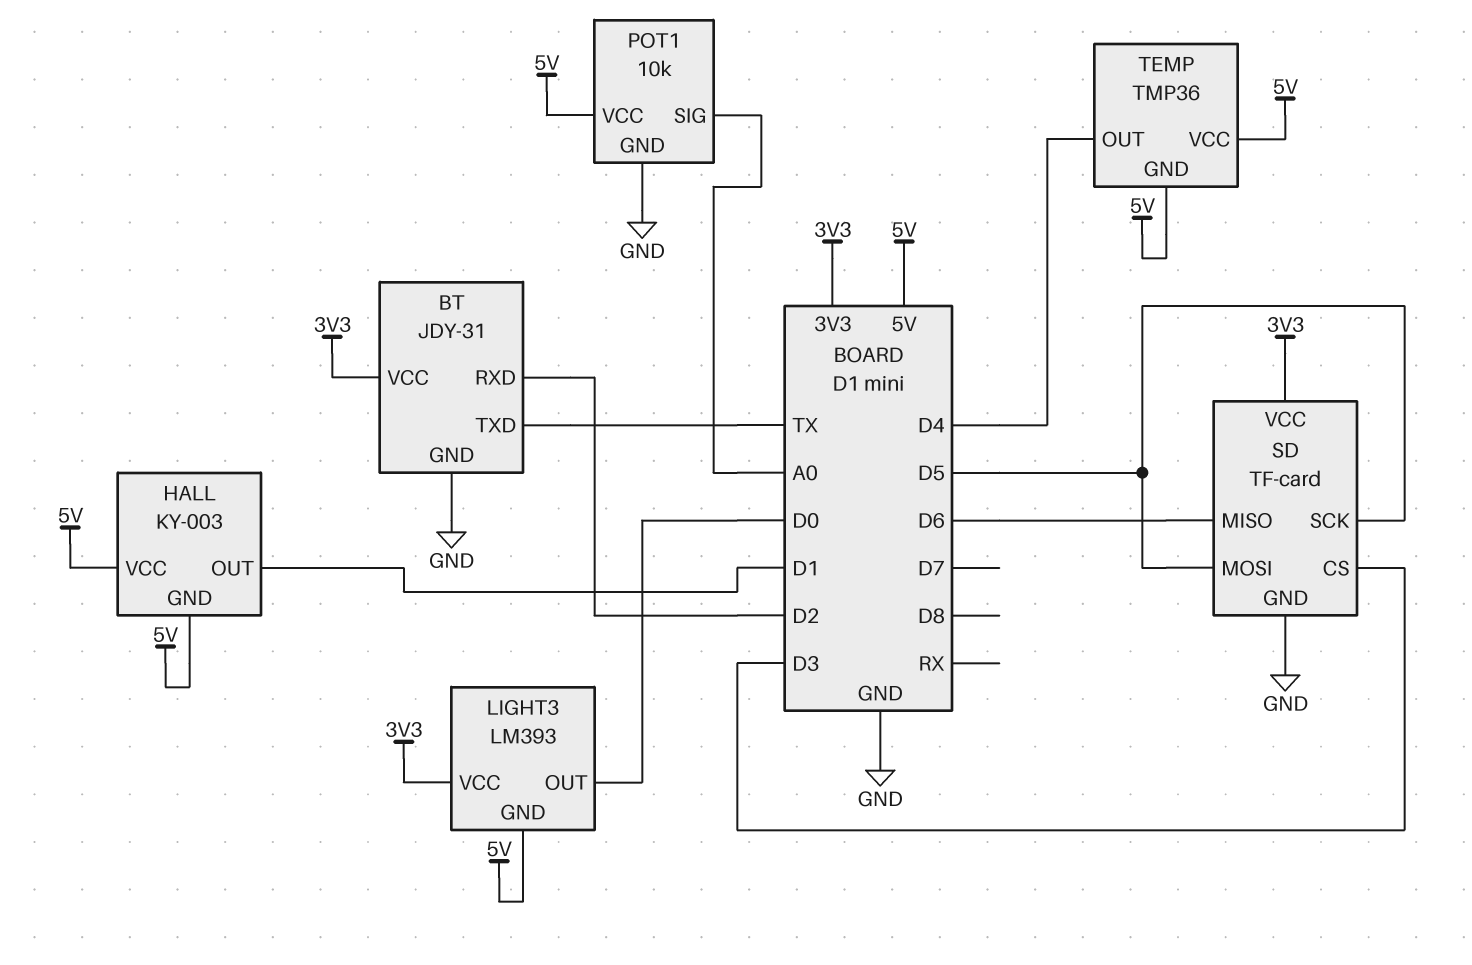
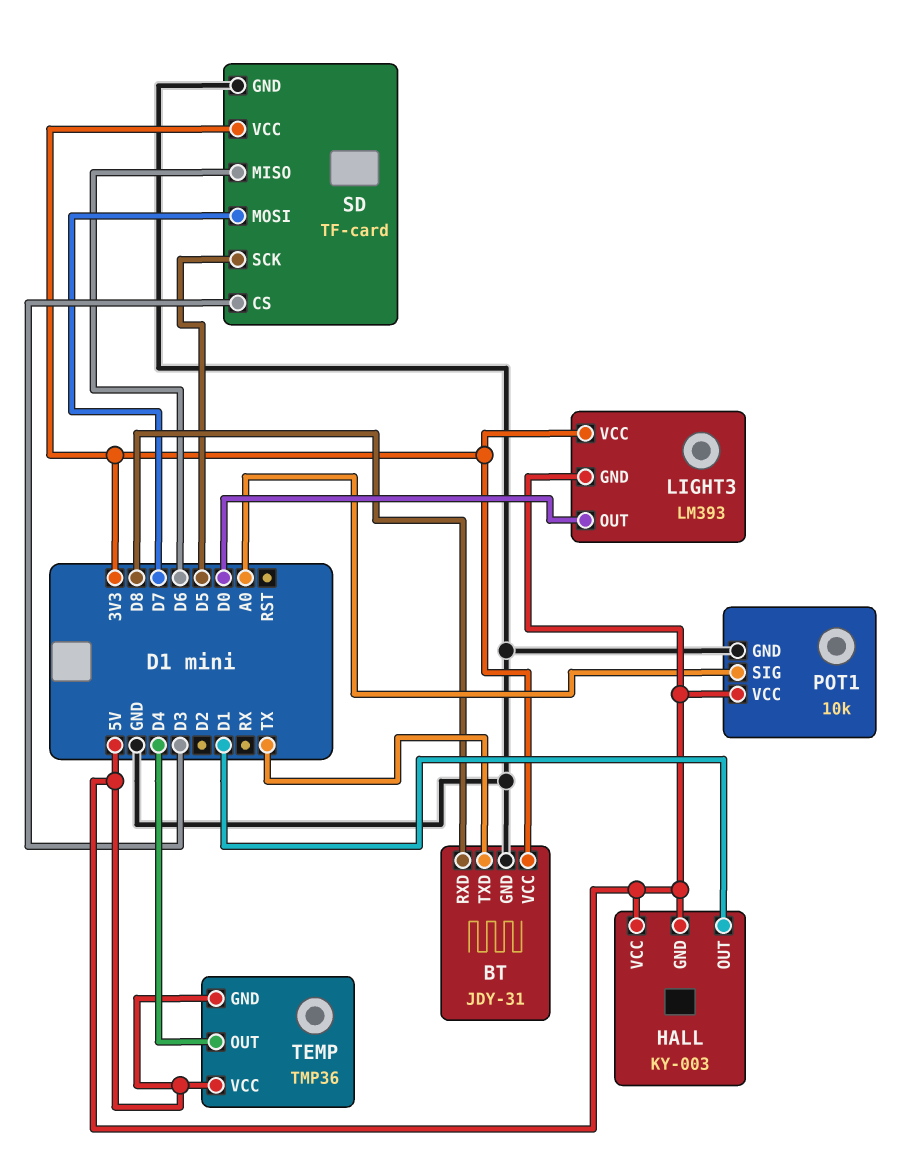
BT pin RXD: D2 -> D8
SD pin MOSI: D5 -> D7

